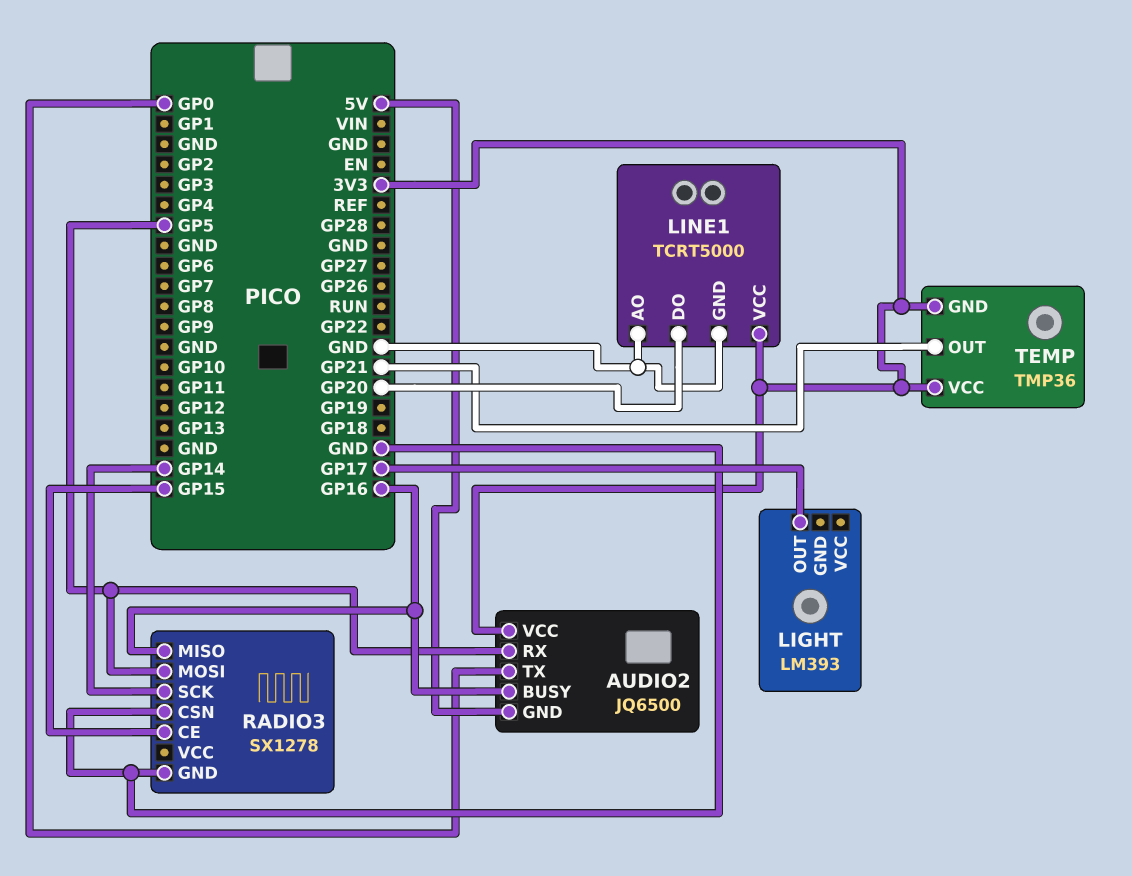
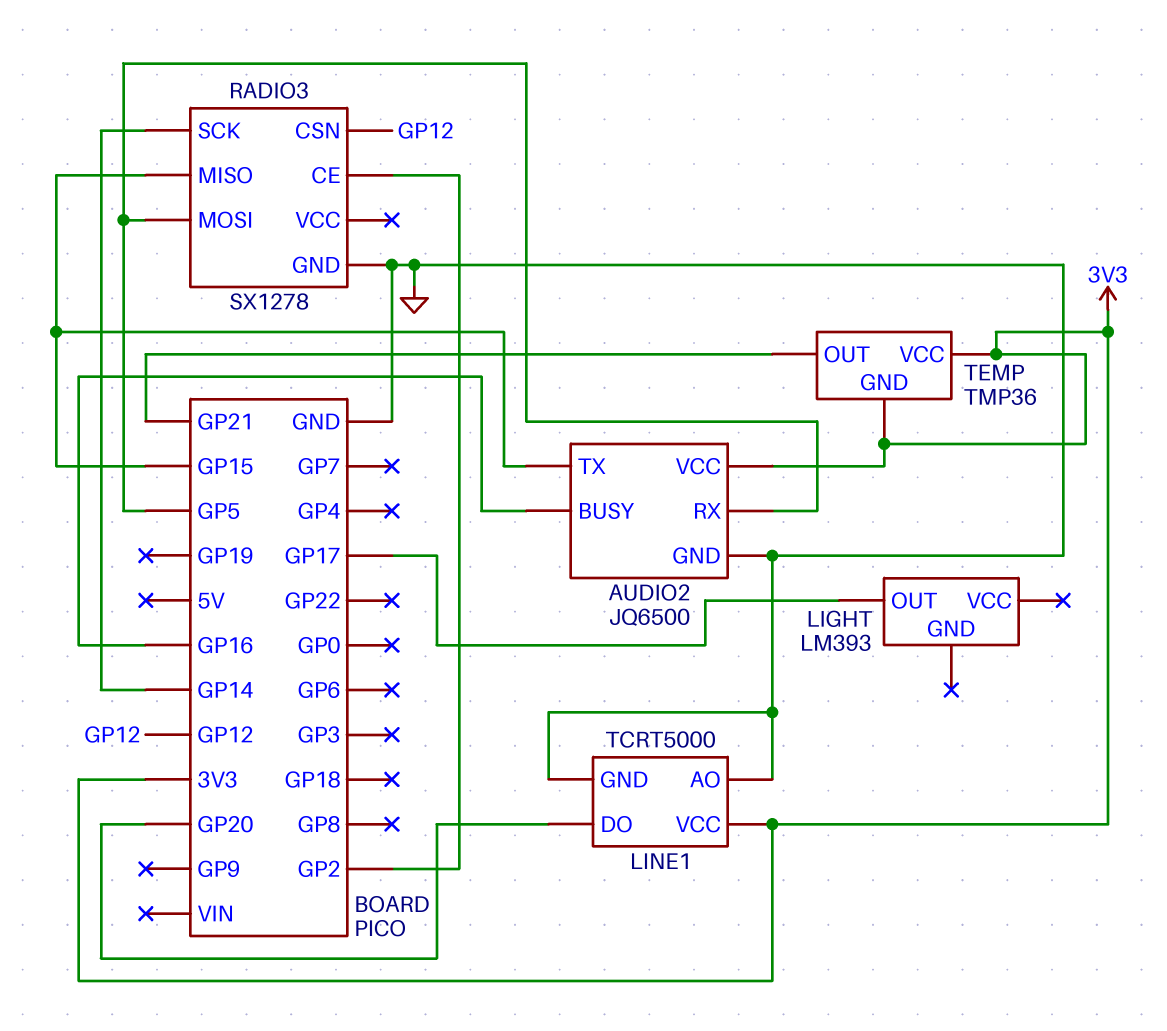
AUDIO2 pin GND: 5V -> GND
AUDIO2 pin TX: GP0 -> GP15
RADIO3 pin CE: GP15 -> GP2
RADIO3 pin CSN: GND -> GP12
RADIO3 pin MISO: GP16 -> GP15

